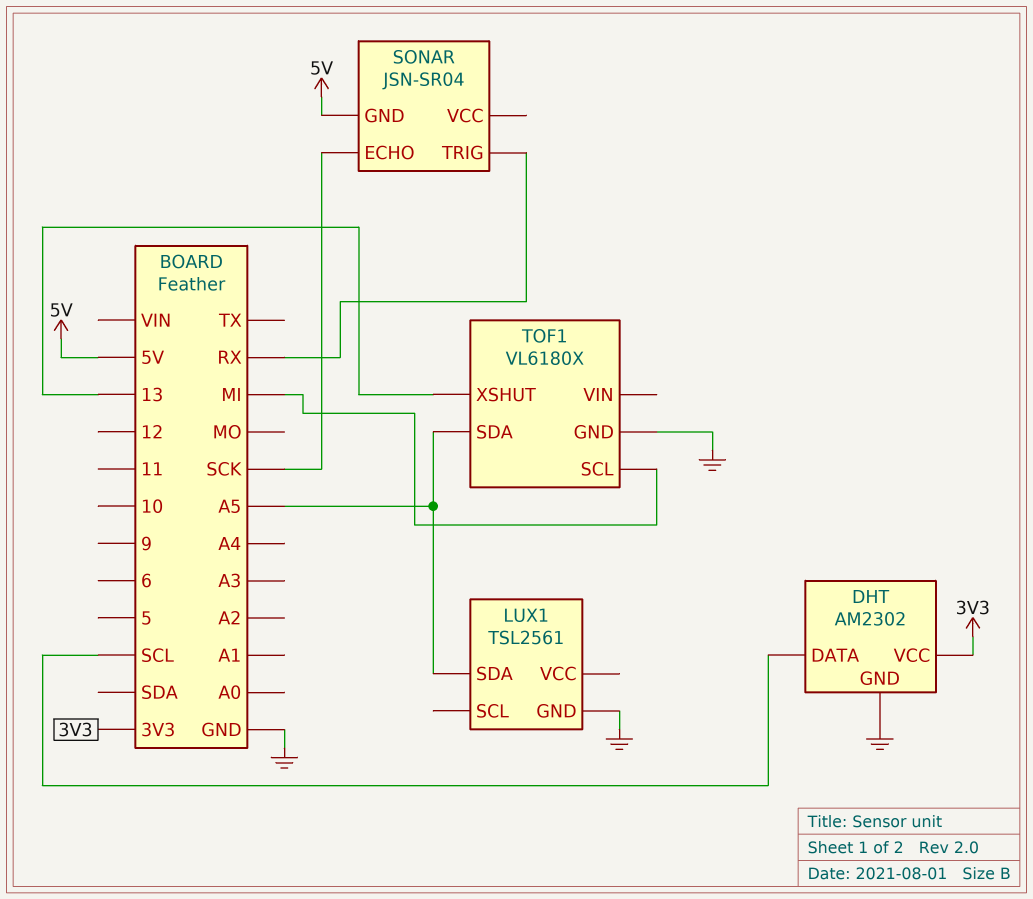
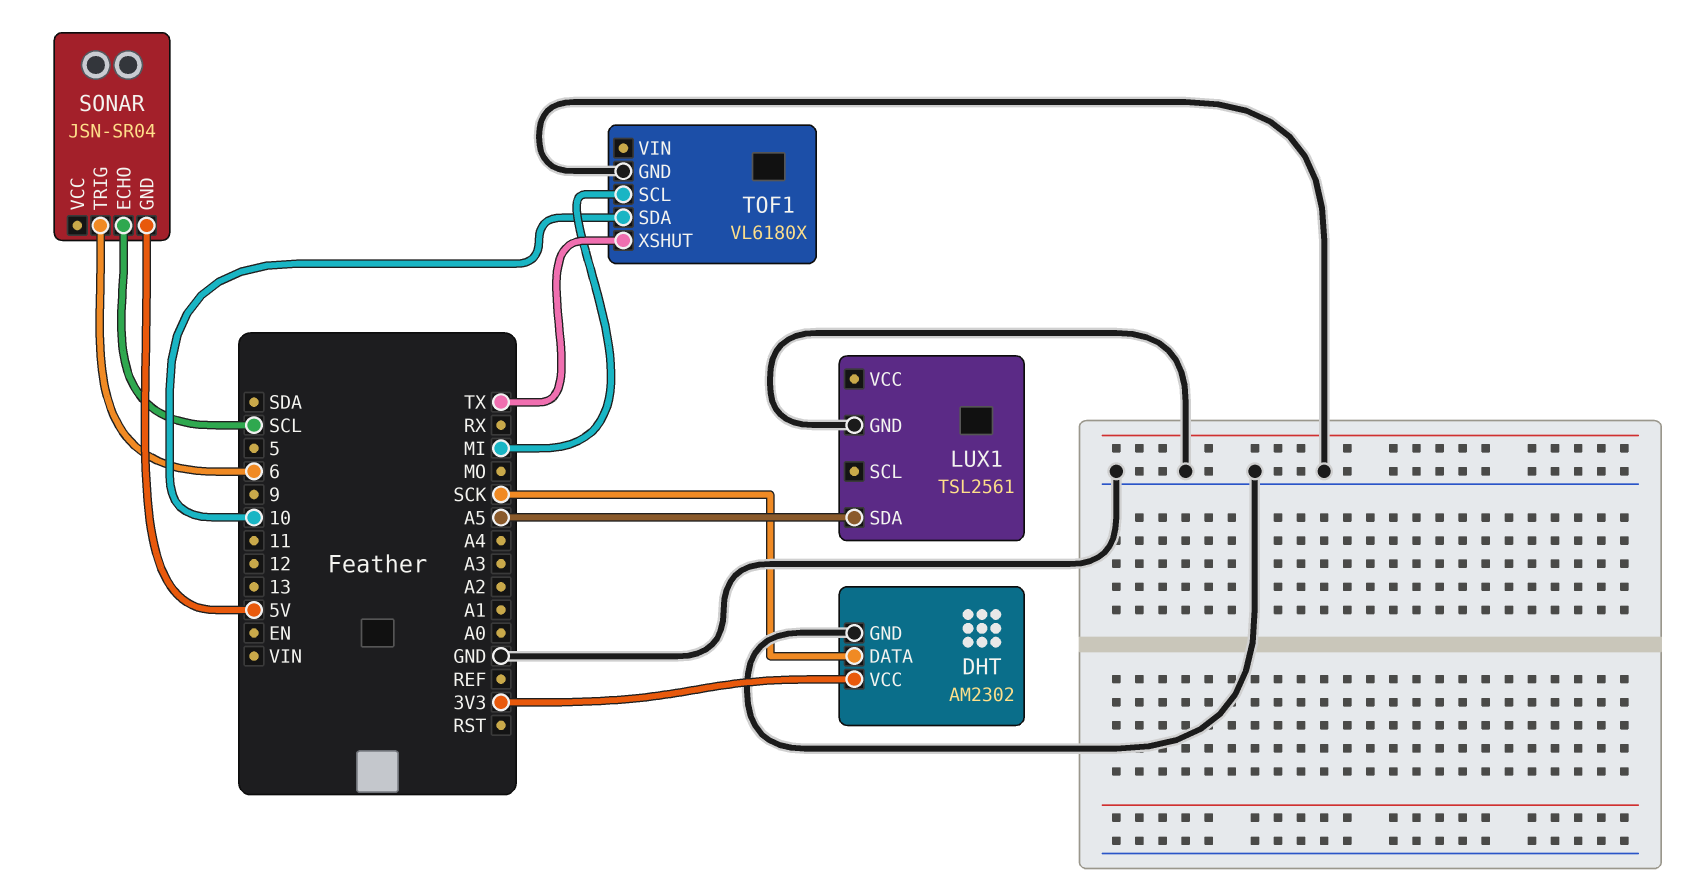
DHT pin DATA: SCL -> SCK
SONAR pin ECHO: SCK -> SCL
SONAR pin TRIG: RX -> 6
TOF1 pin SDA: A5 -> 10
TOF1 pin XSHUT: 13 -> TX

